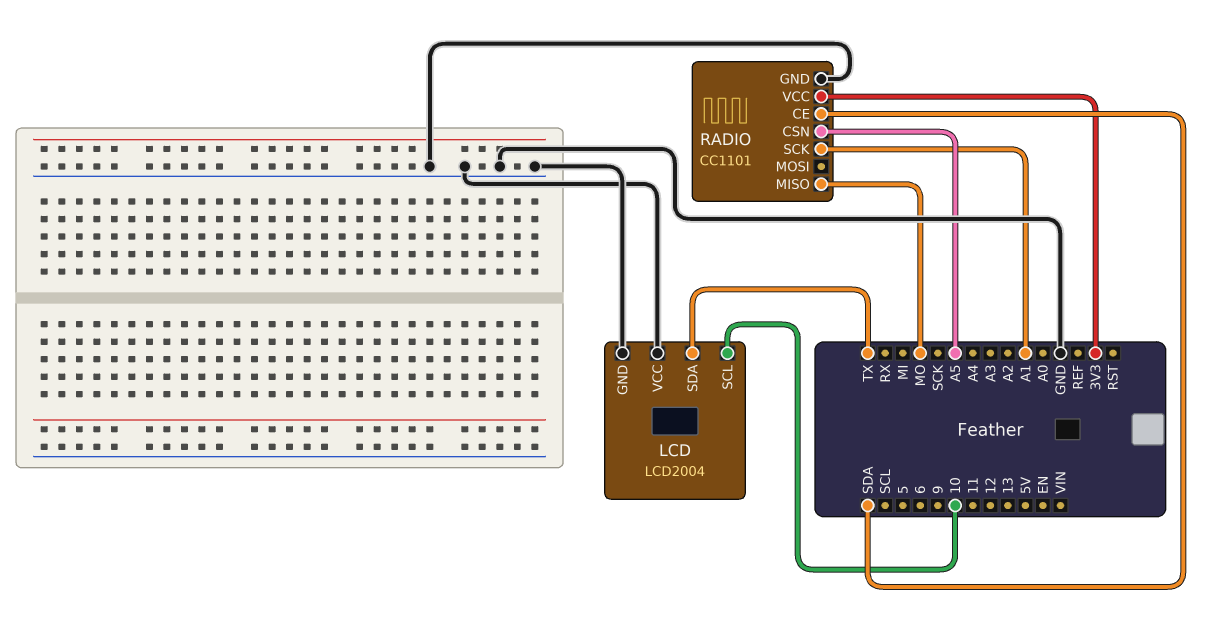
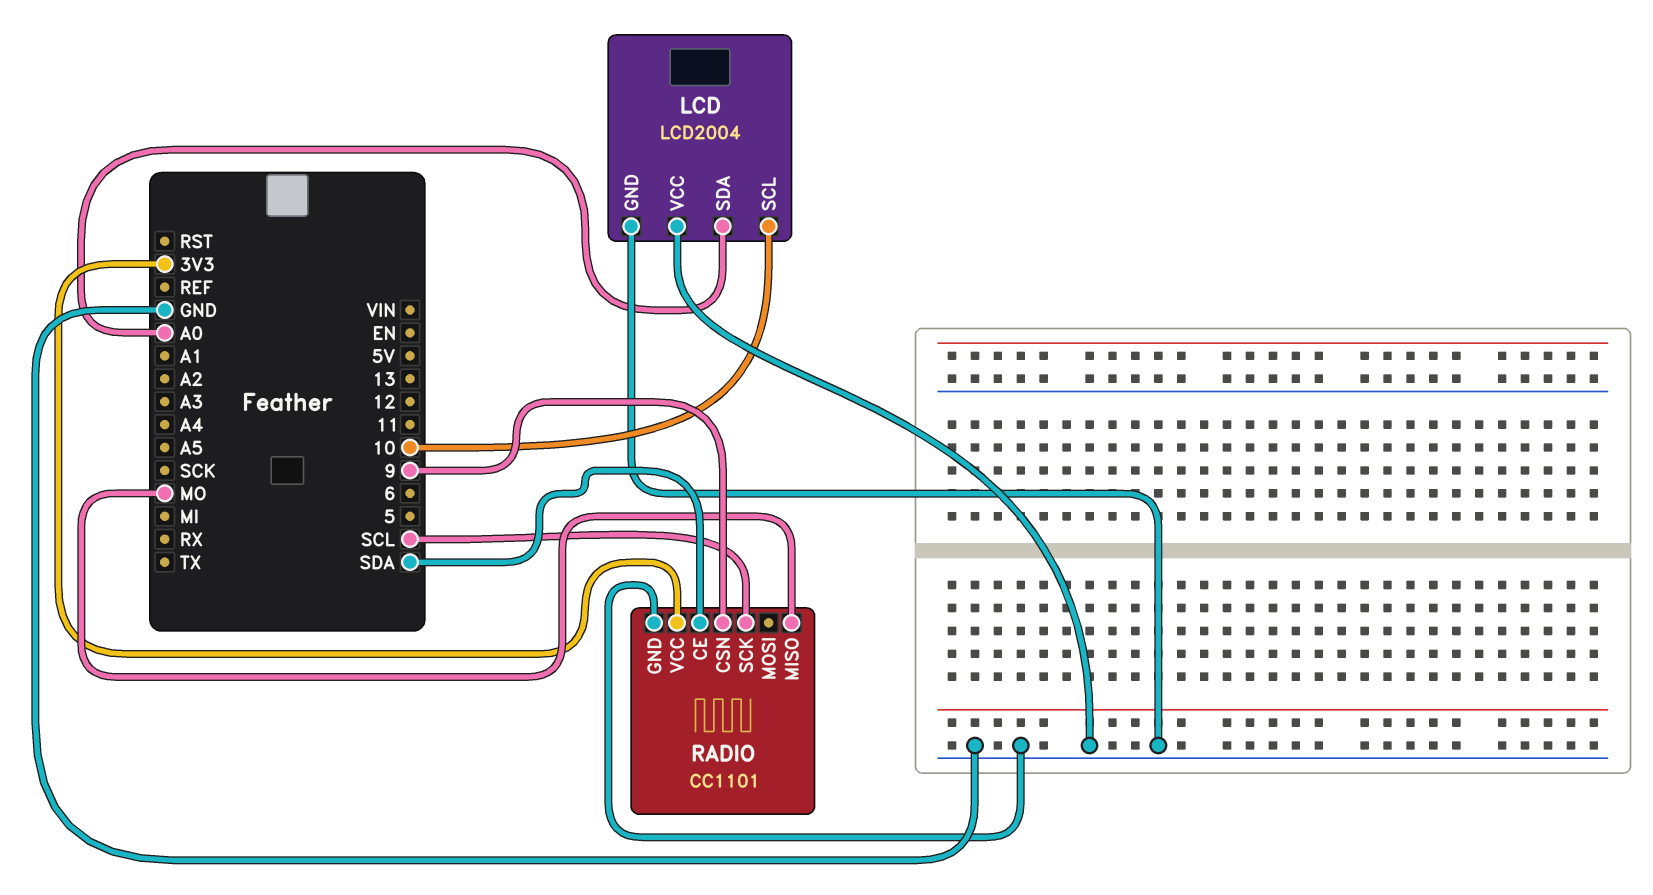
LCD pin SDA: TX -> A0
RADIO pin CSN: A5 -> 9
RADIO pin SCK: A1 -> SCL

